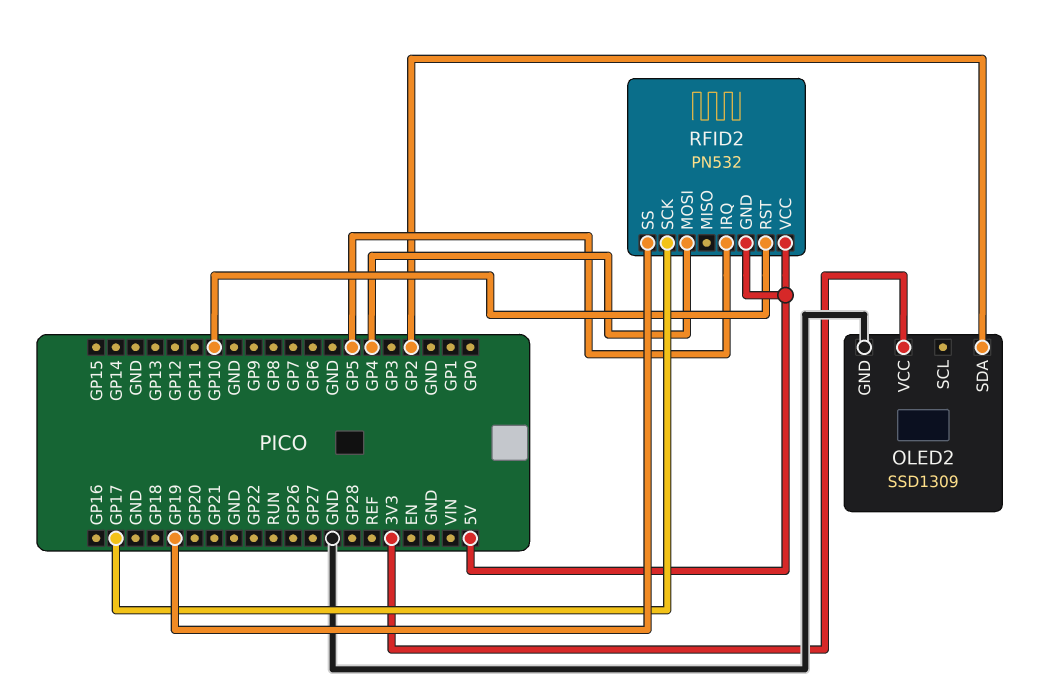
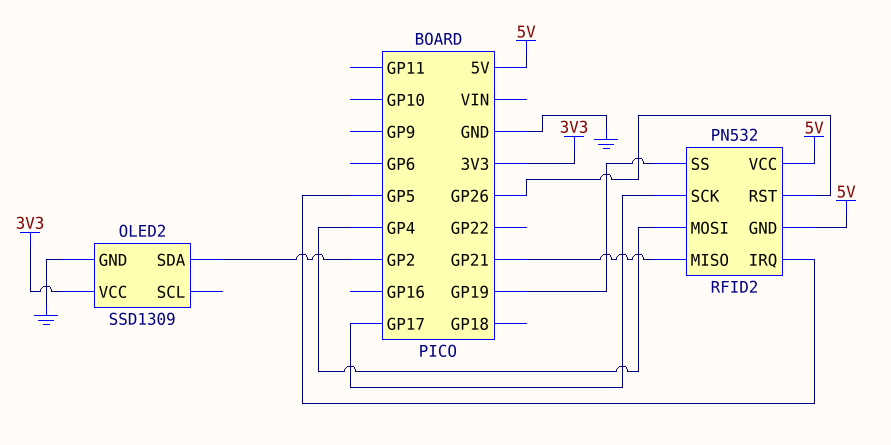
RFID2 pin MISO: none -> GP21
RFID2 pin RST: GP10 -> GP26

